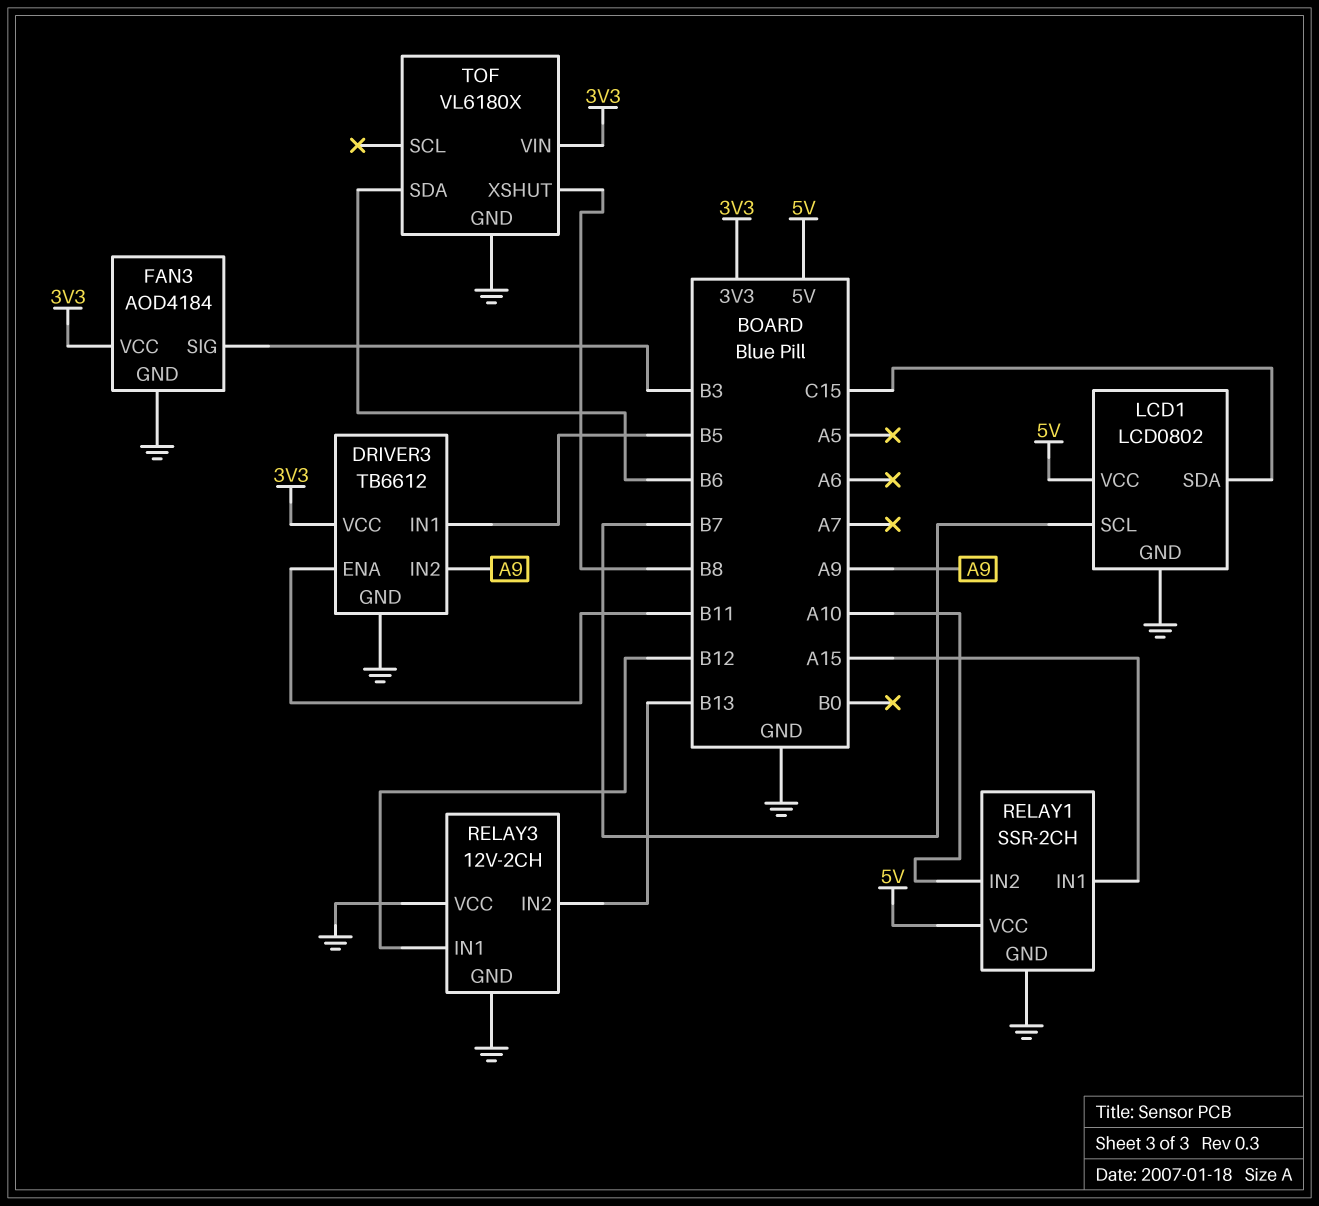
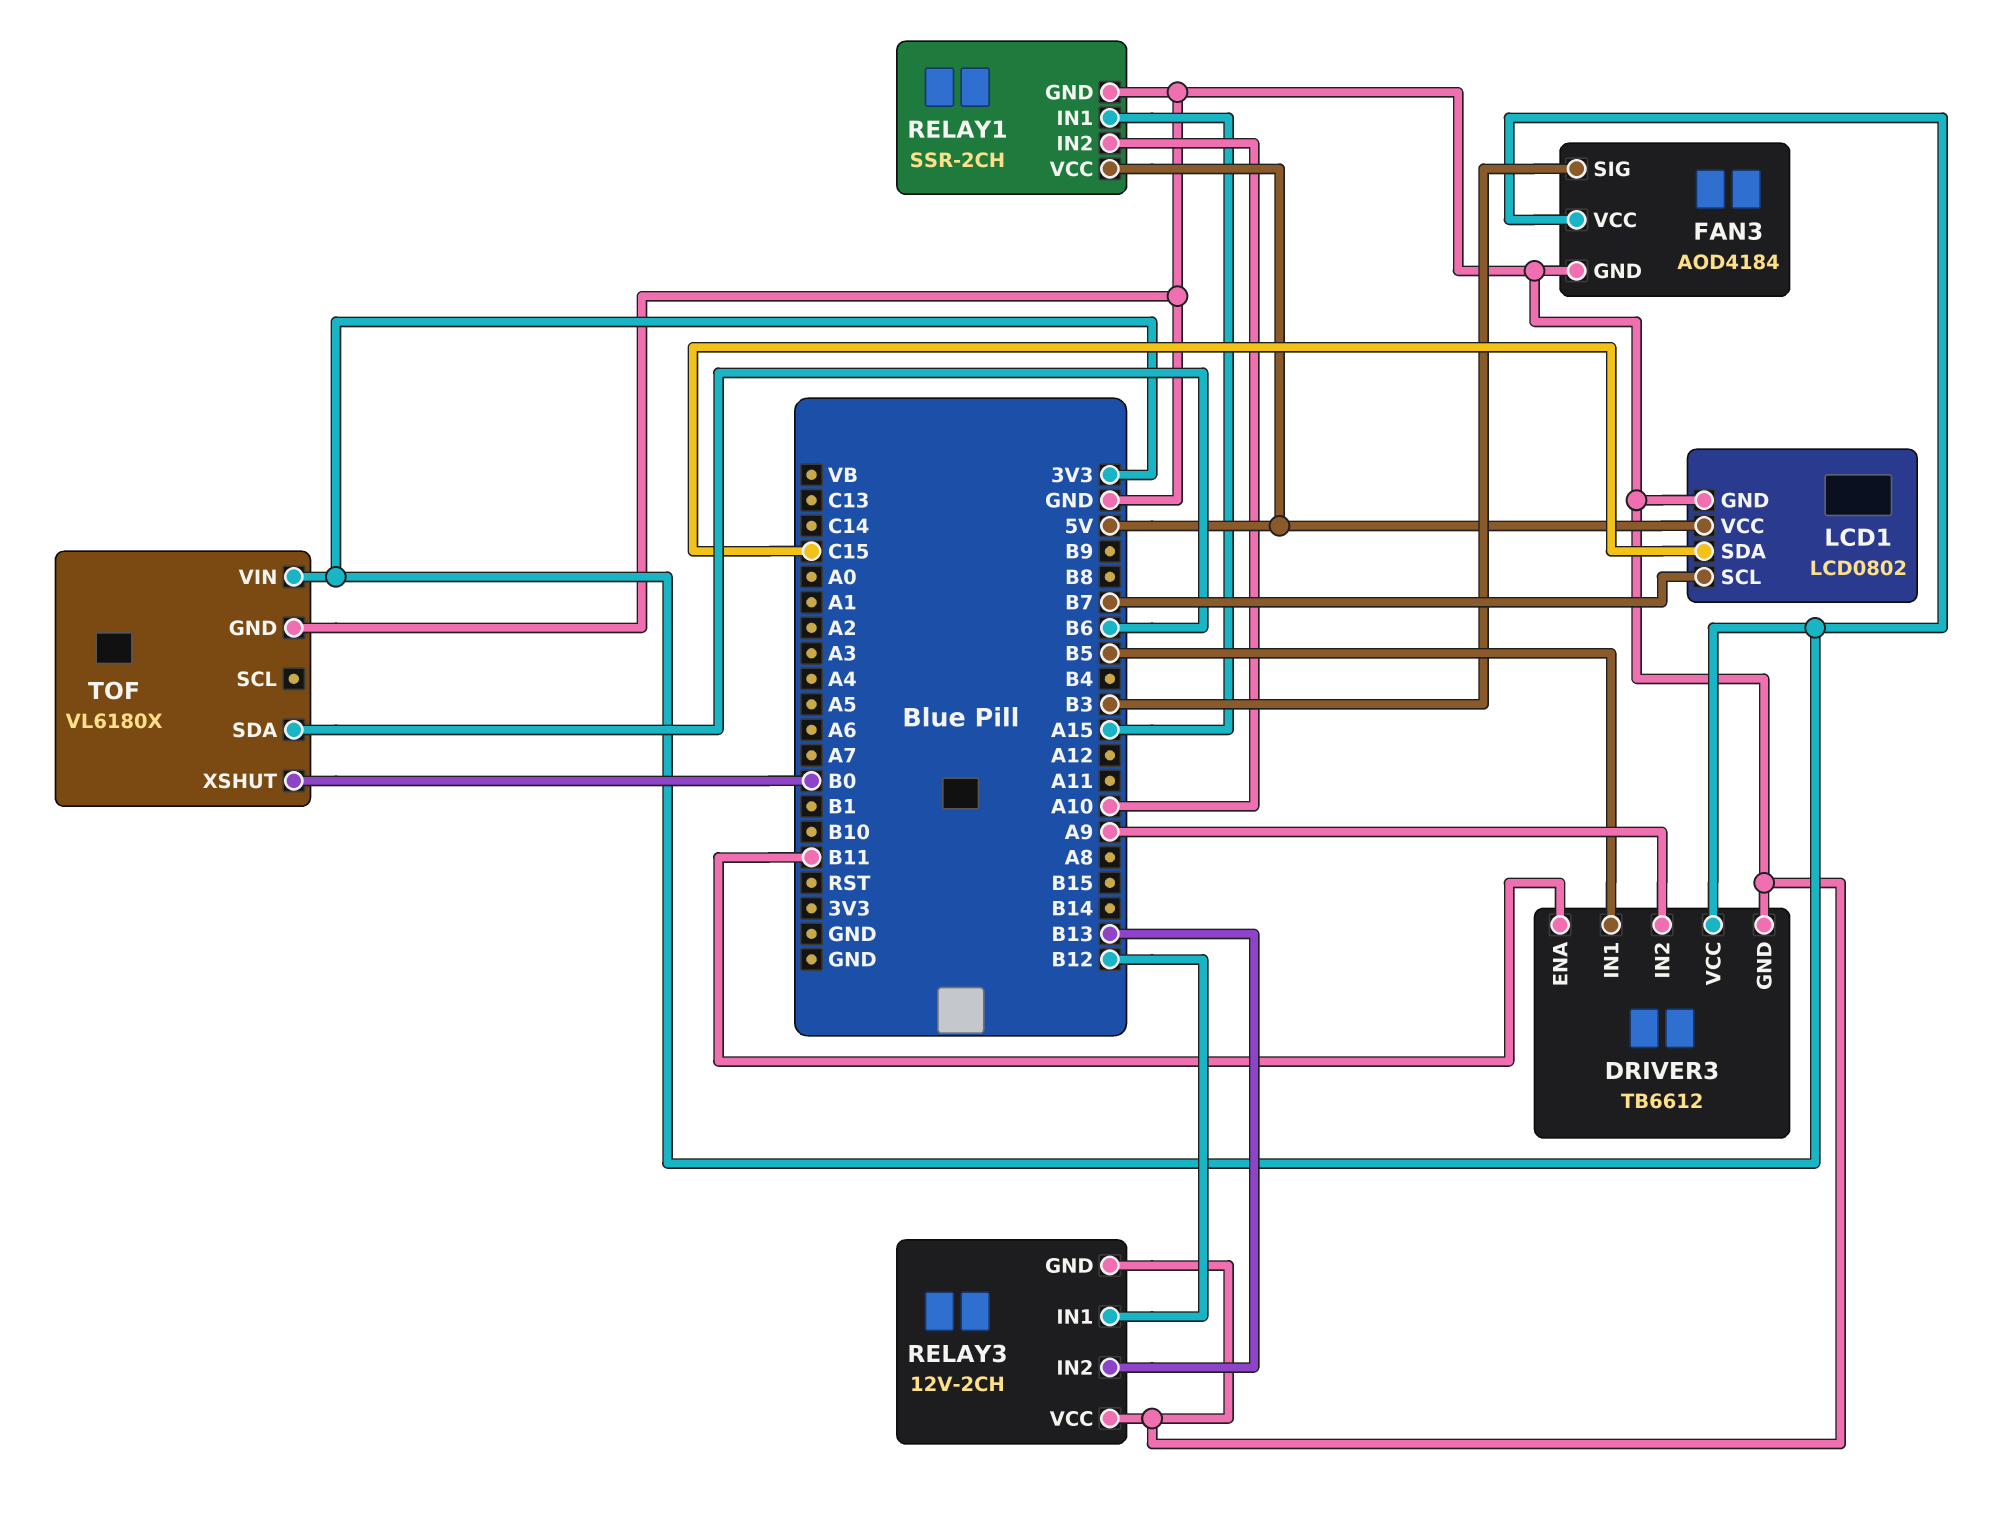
TOF pin XSHUT: B8 -> B0

